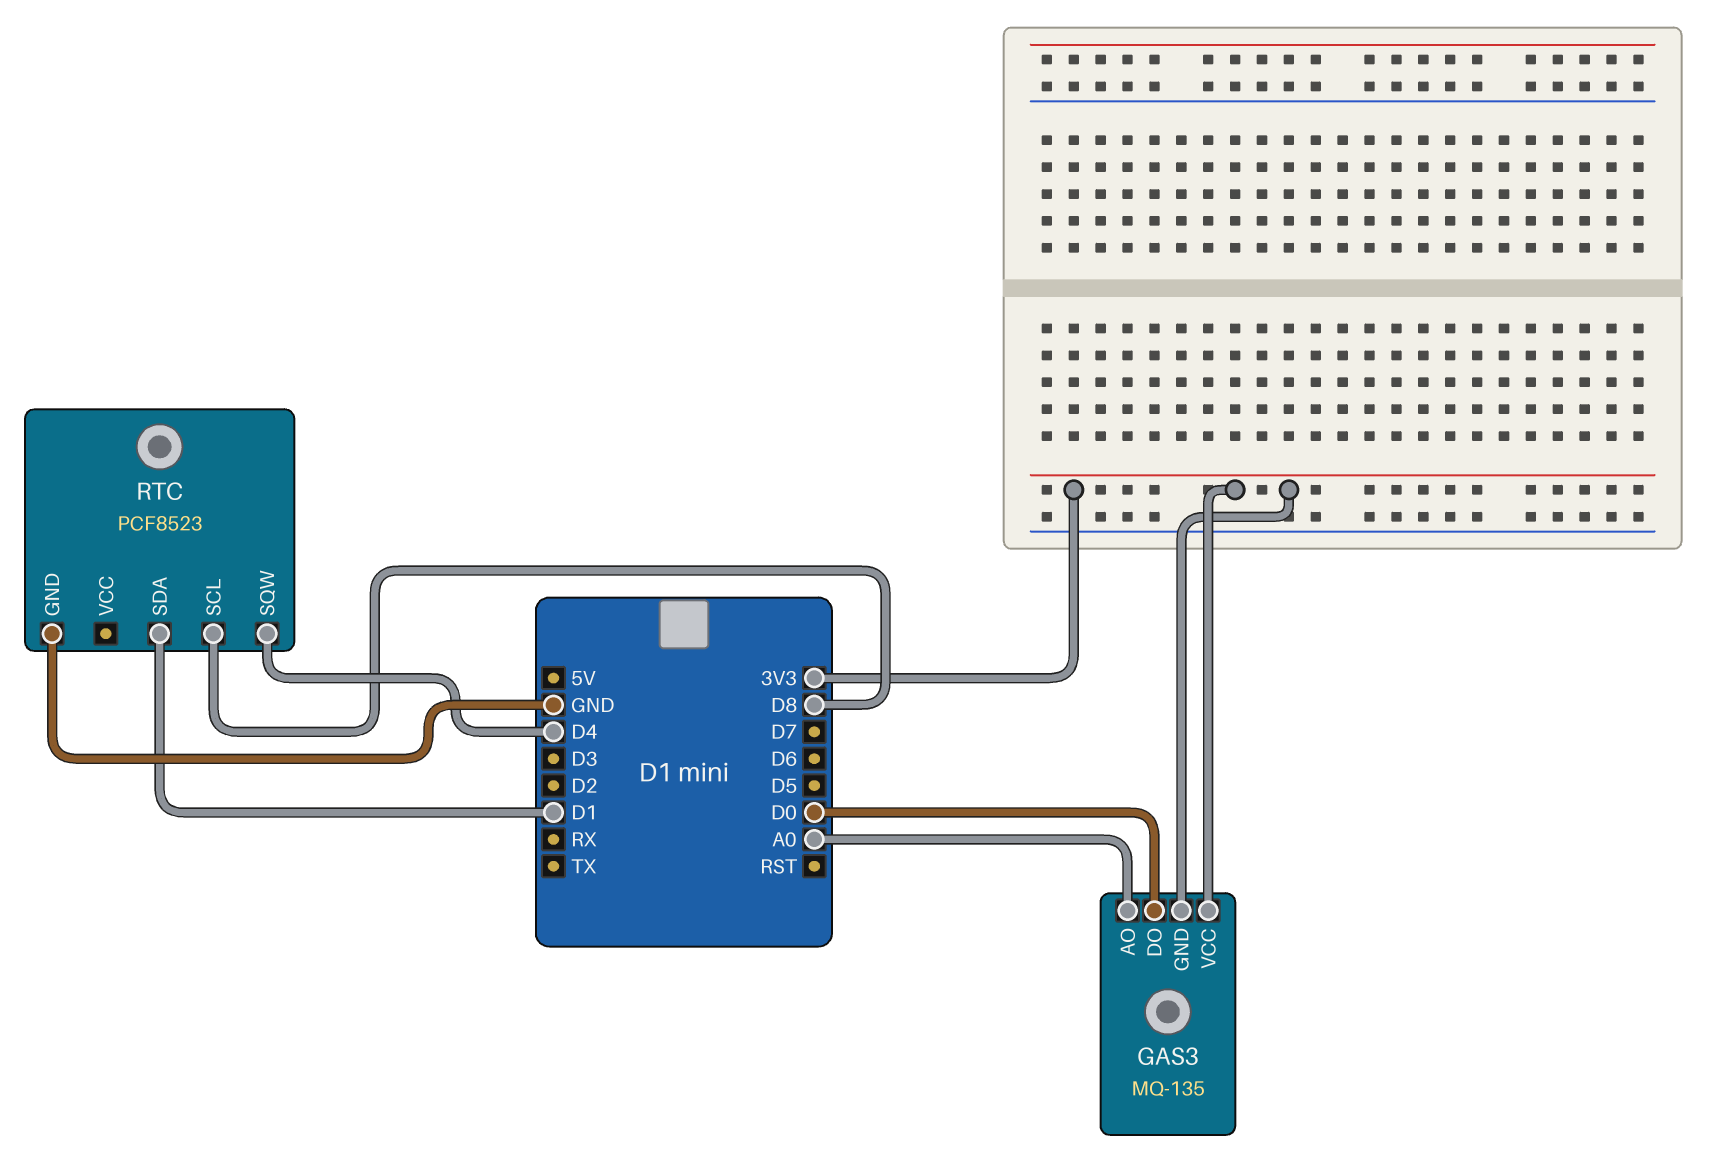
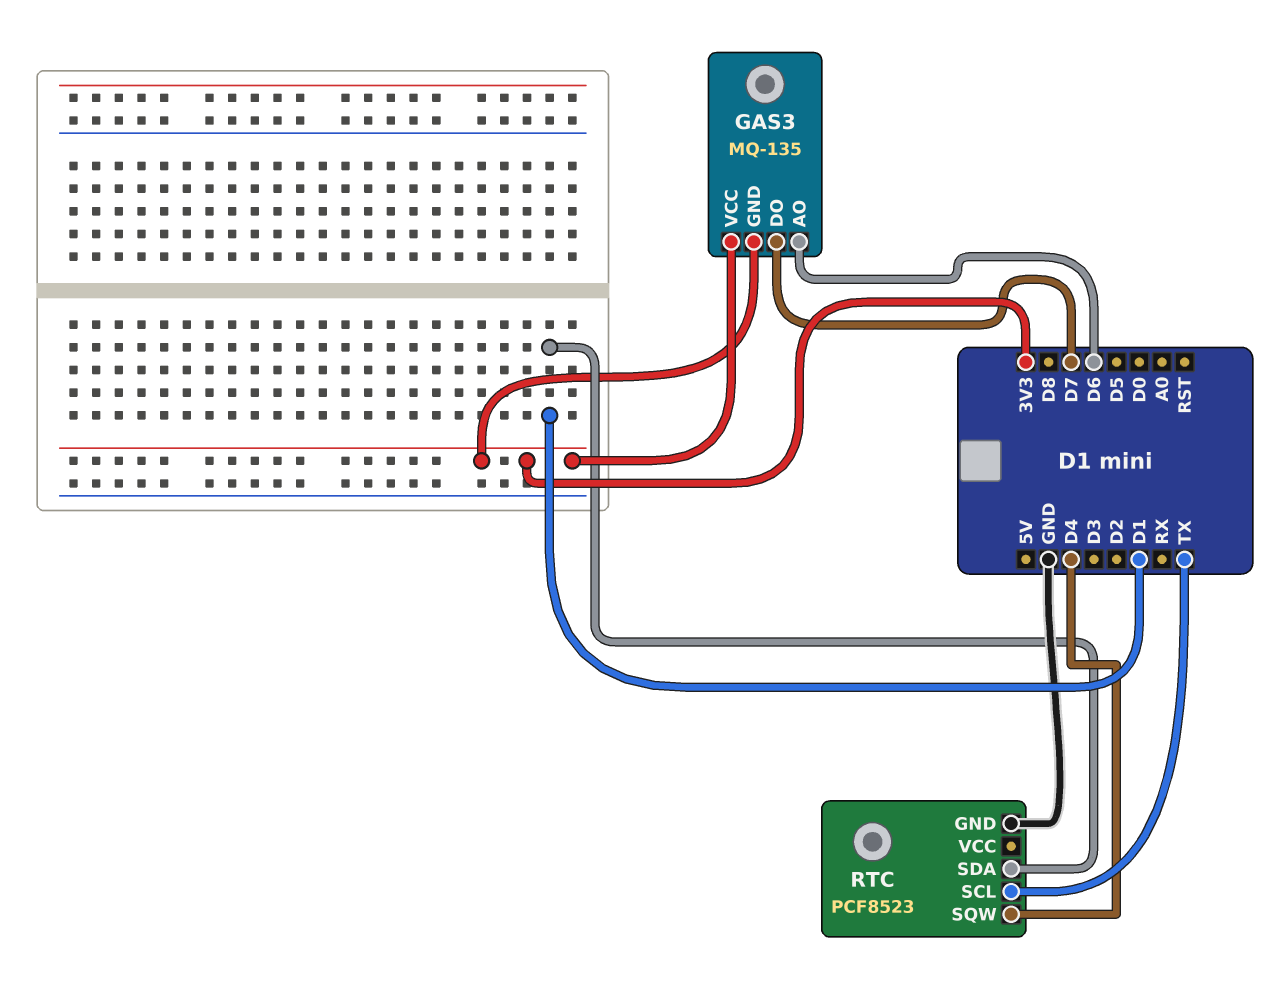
GAS3 pin AO: A0 -> D6
GAS3 pin DO: D0 -> D7
RTC pin SCL: D8 -> TX

